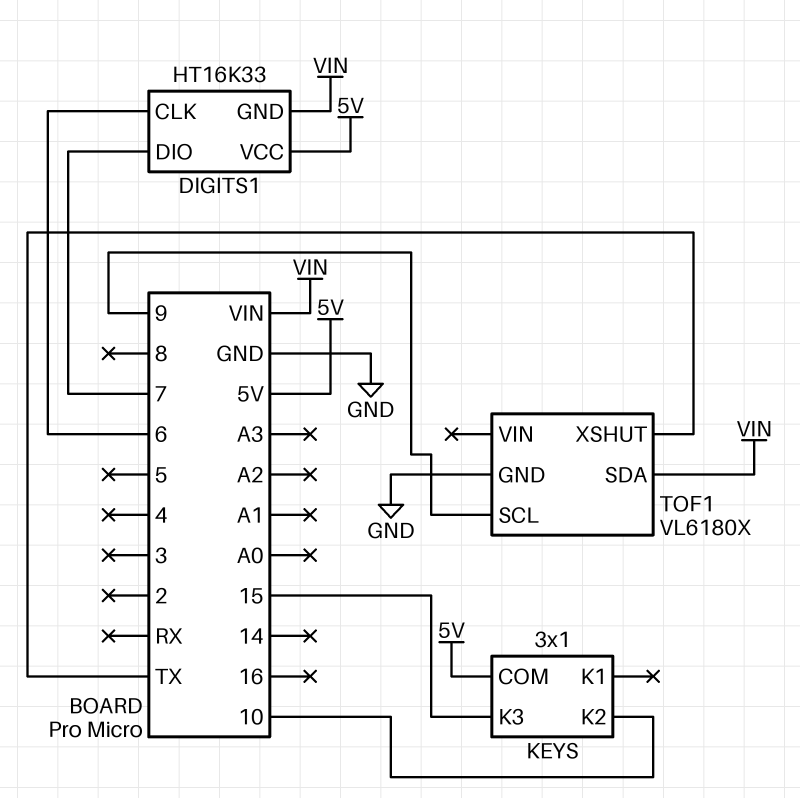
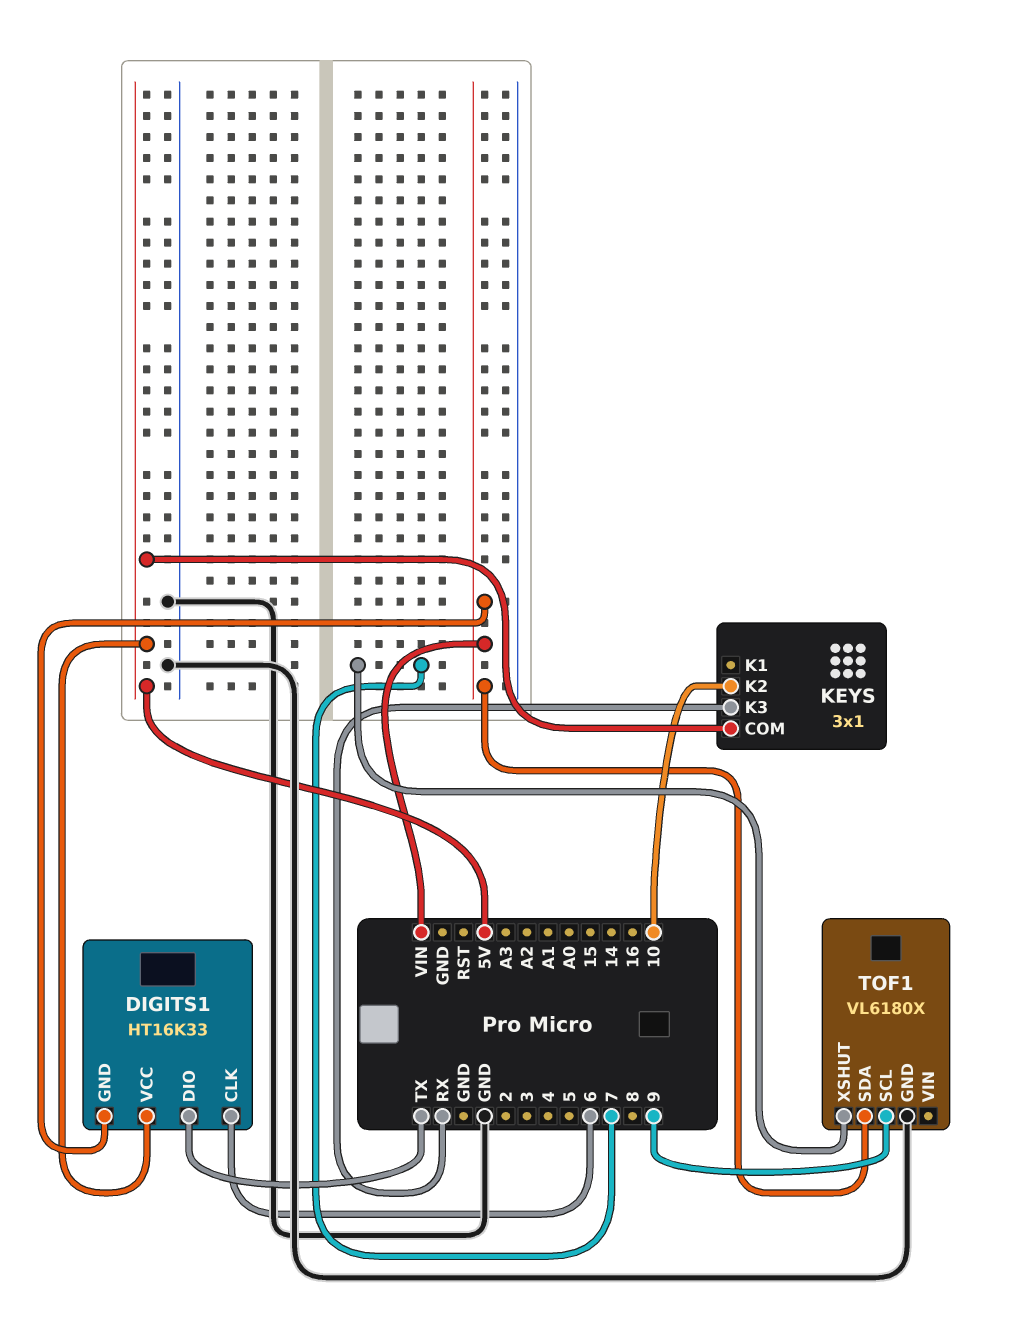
DIGITS1 pin DIO: 7 -> TX
KEYS pin K3: 15 -> RX
TOF1 pin XSHUT: TX -> 7

